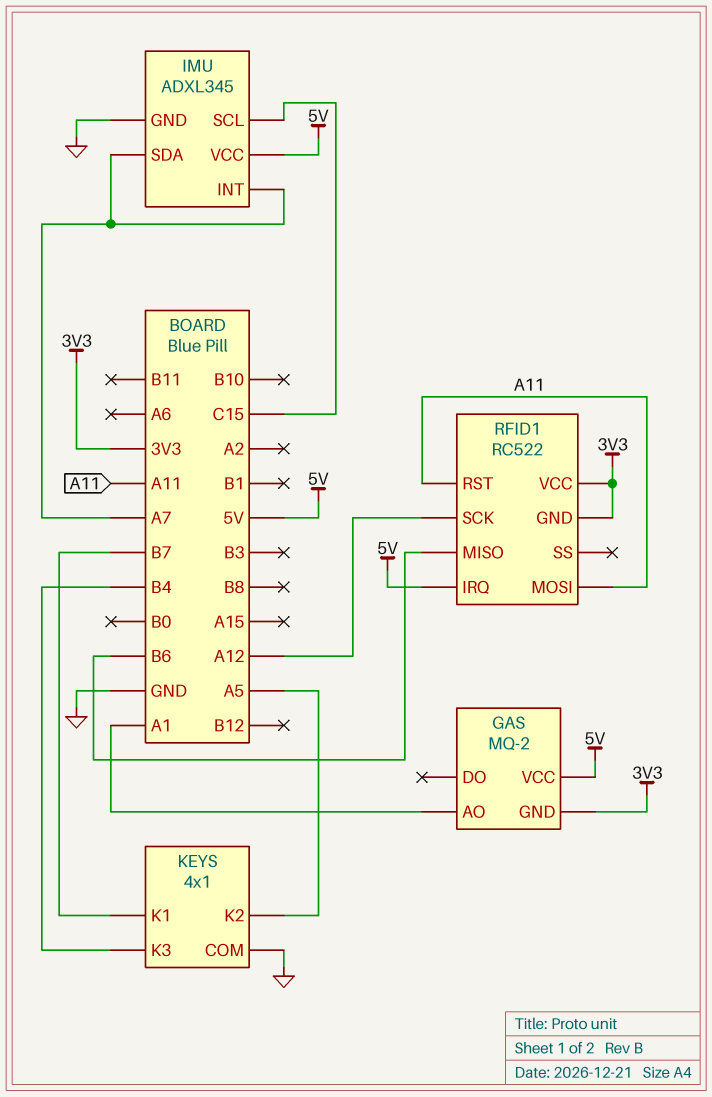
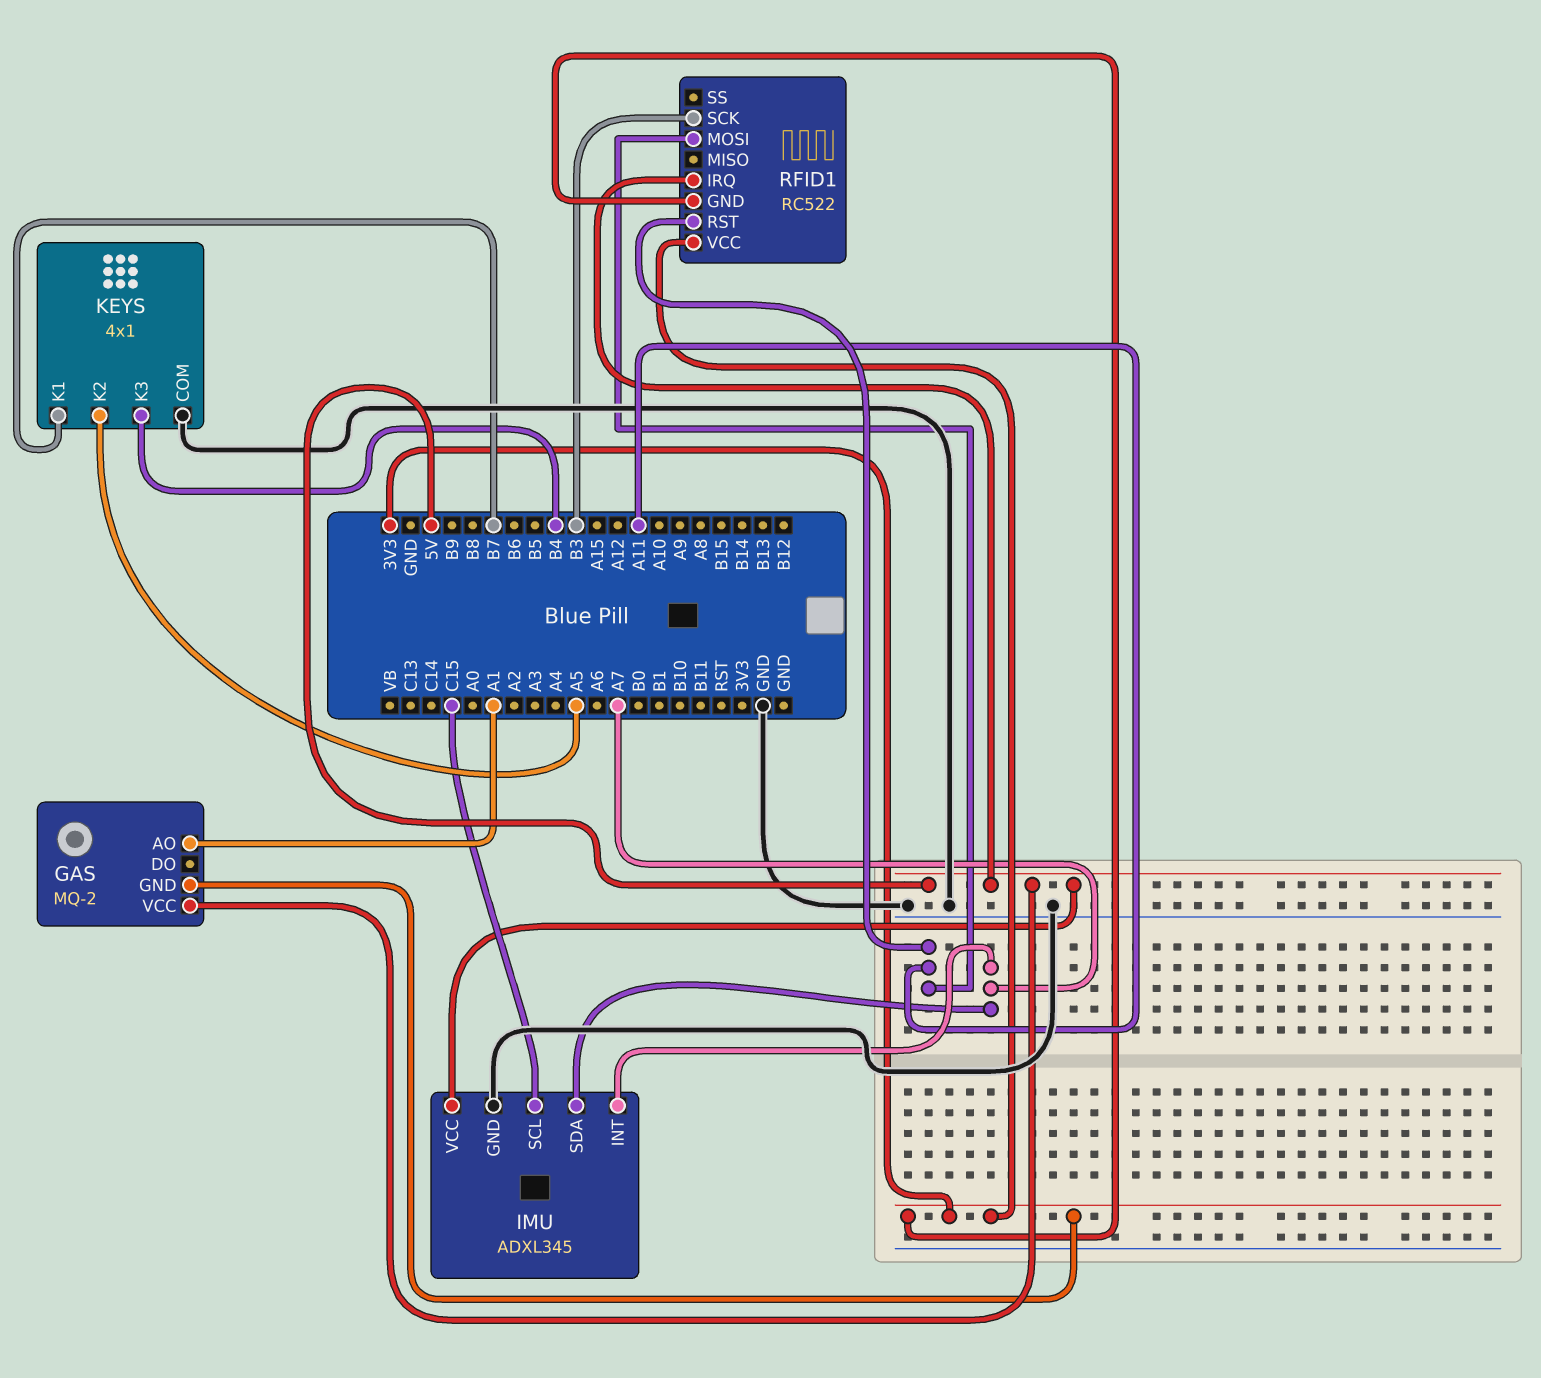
RFID1 pin MISO: B6 -> none
RFID1 pin SCK: A12 -> B3

